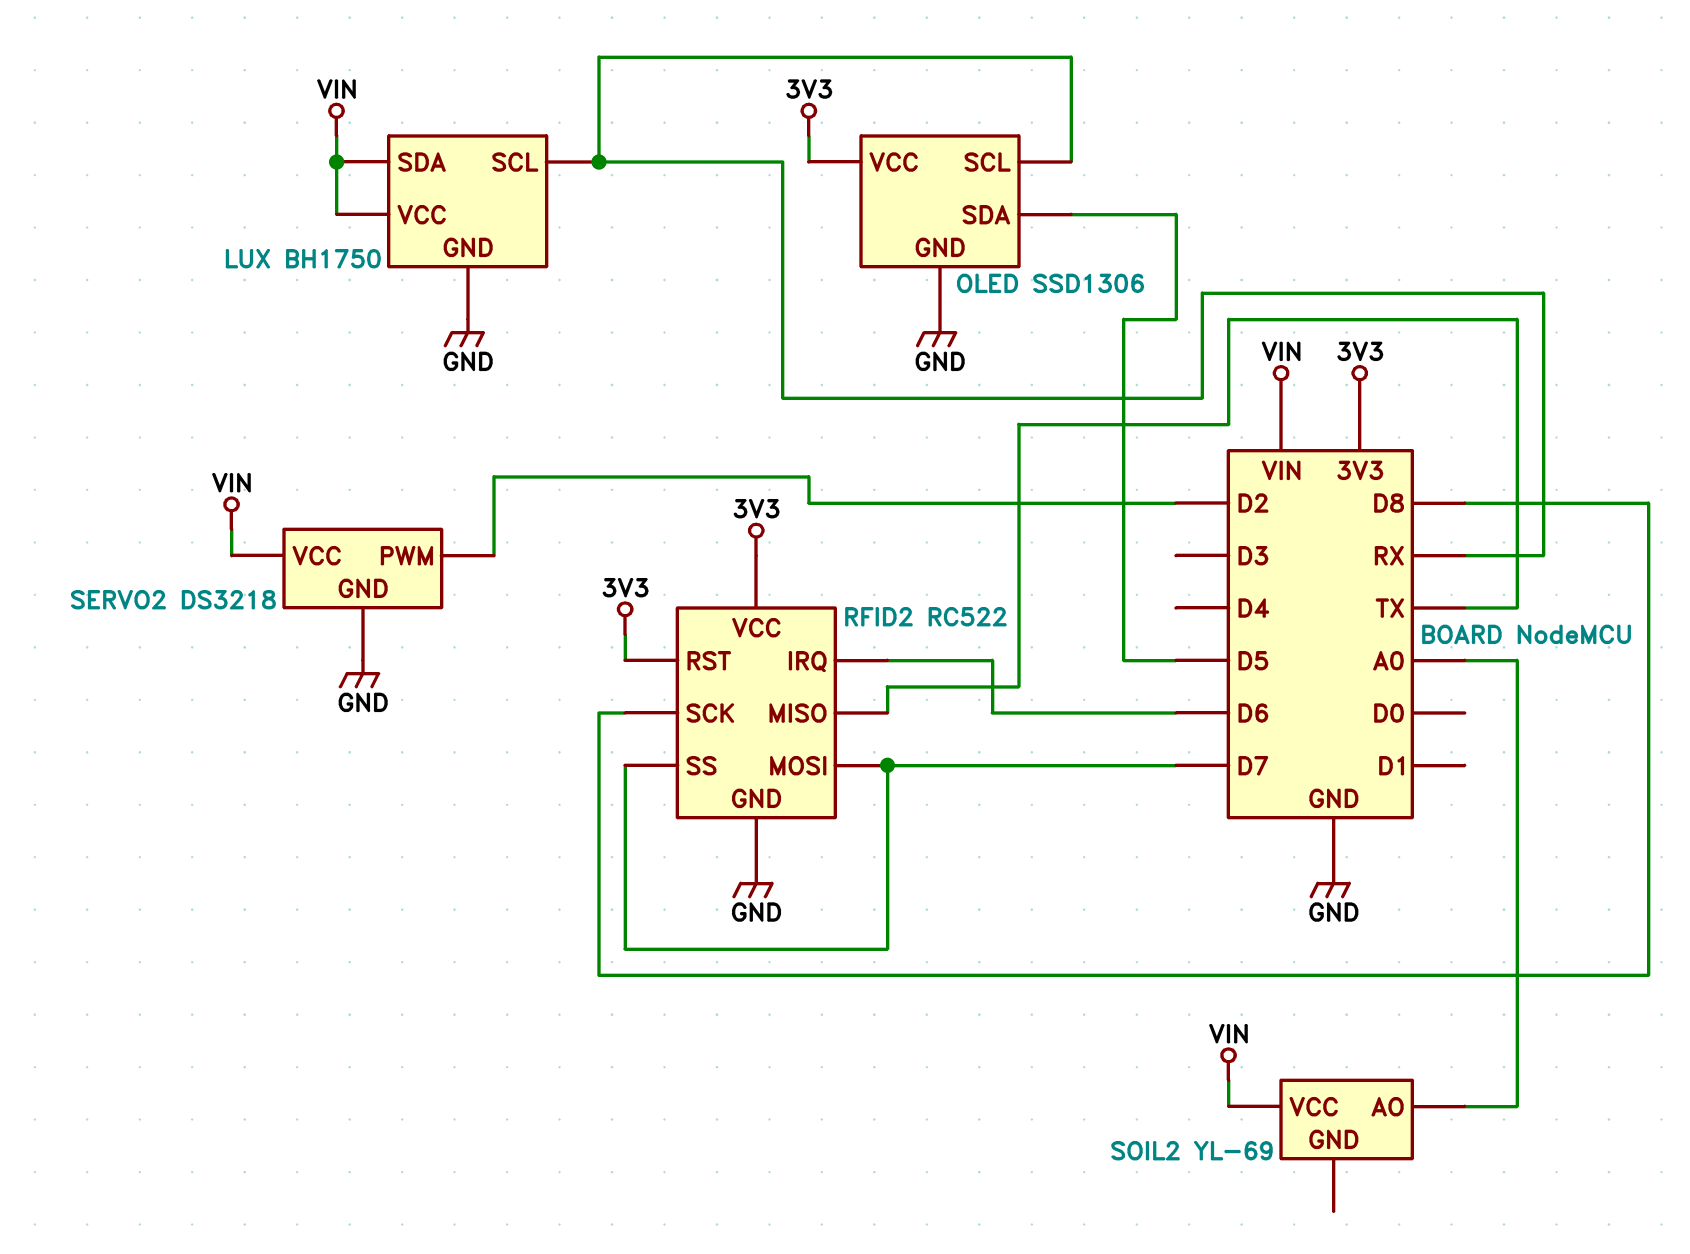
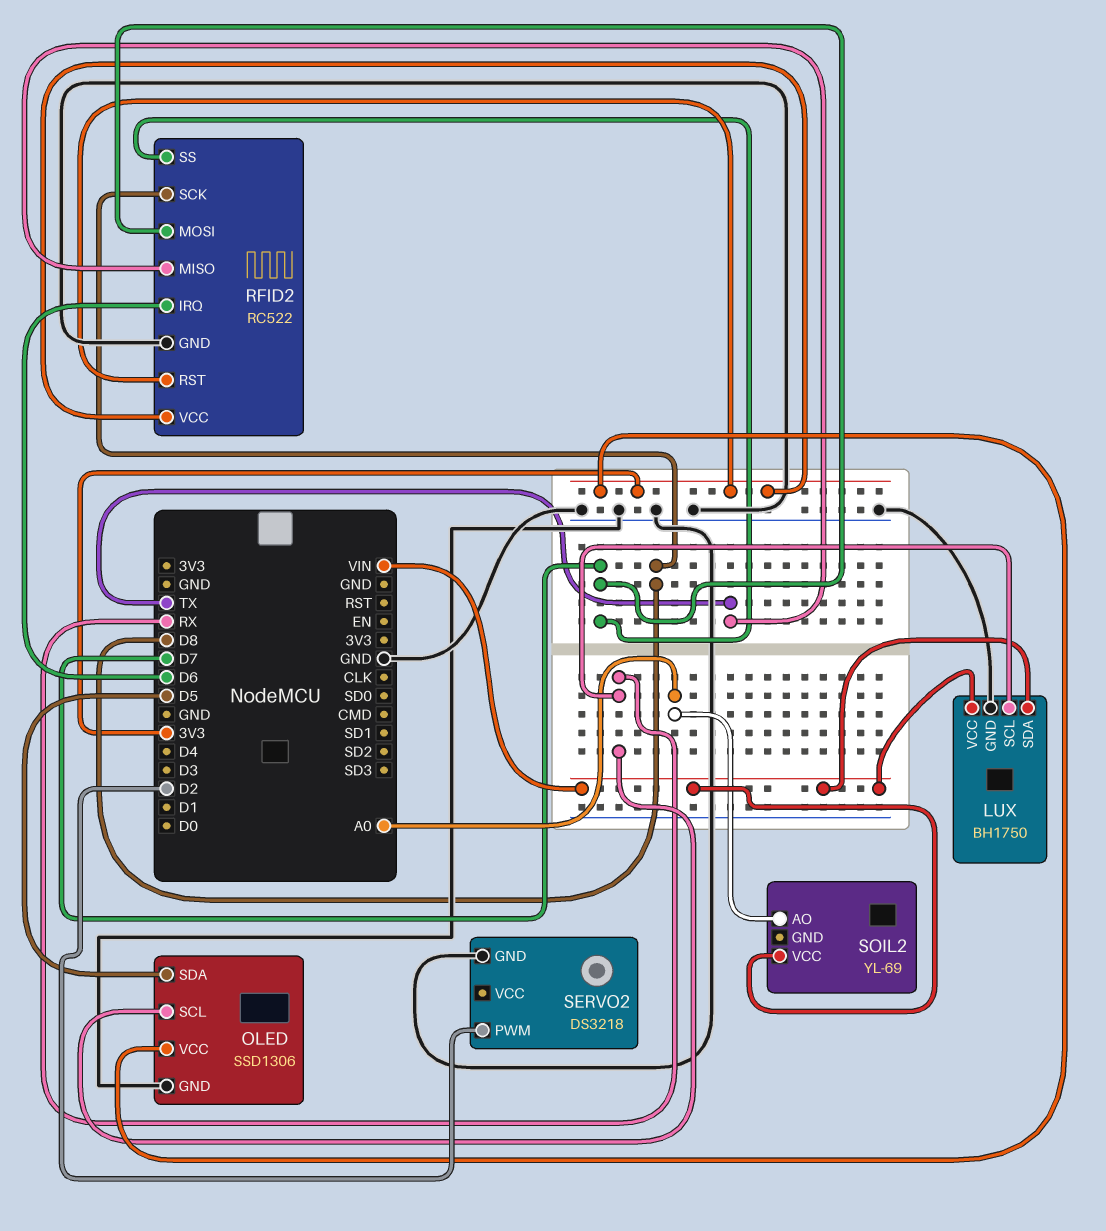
SERVO2 pin VCC: VIN -> none

